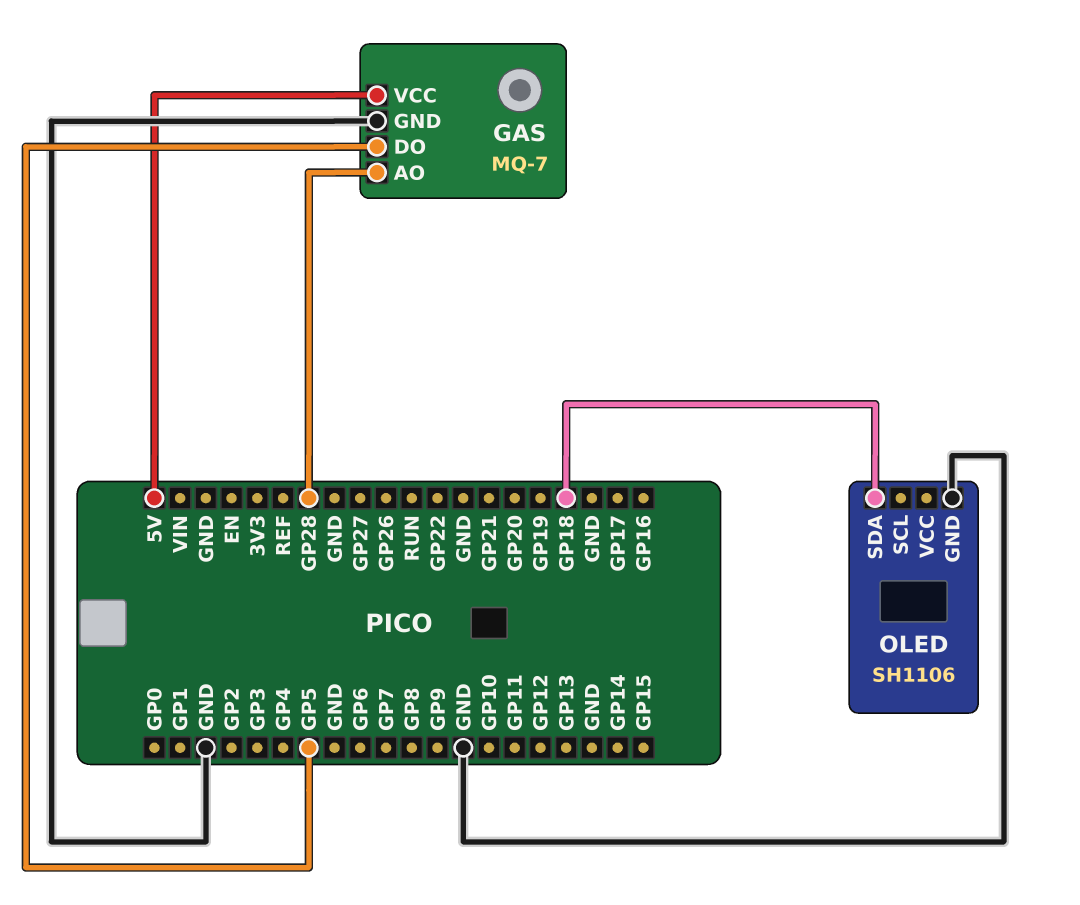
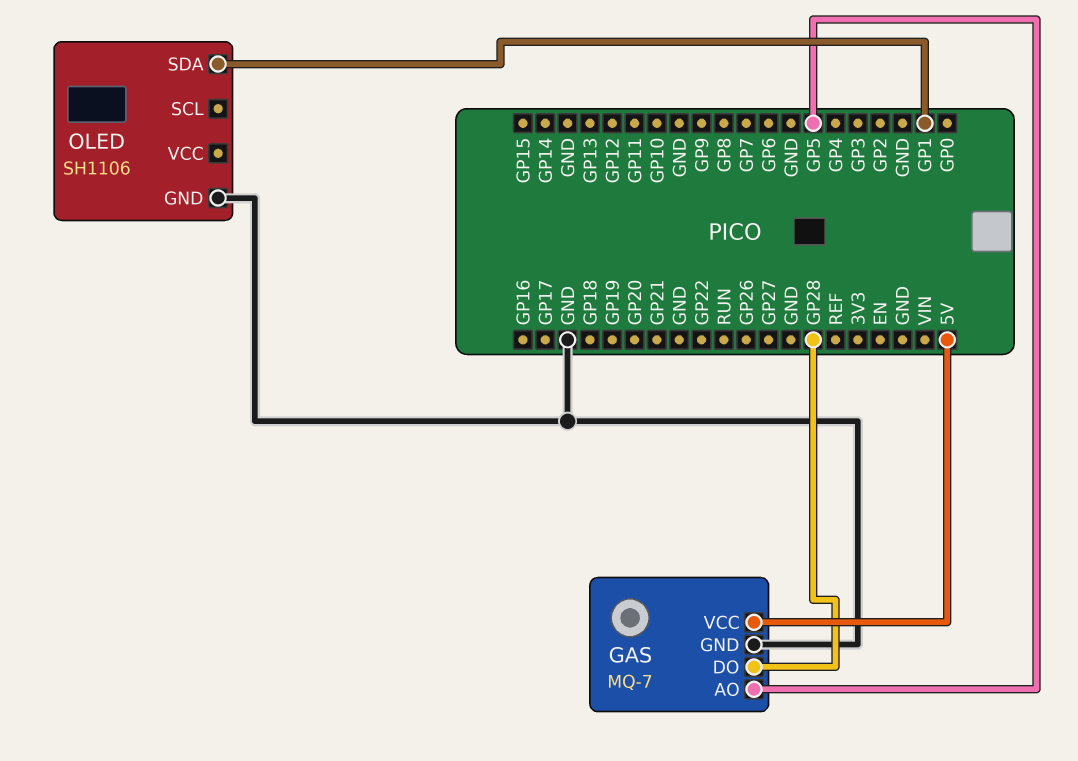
GAS pin AO: GP28 -> GP5
GAS pin DO: GP5 -> GP28
OLED pin SDA: GP18 -> GP1

